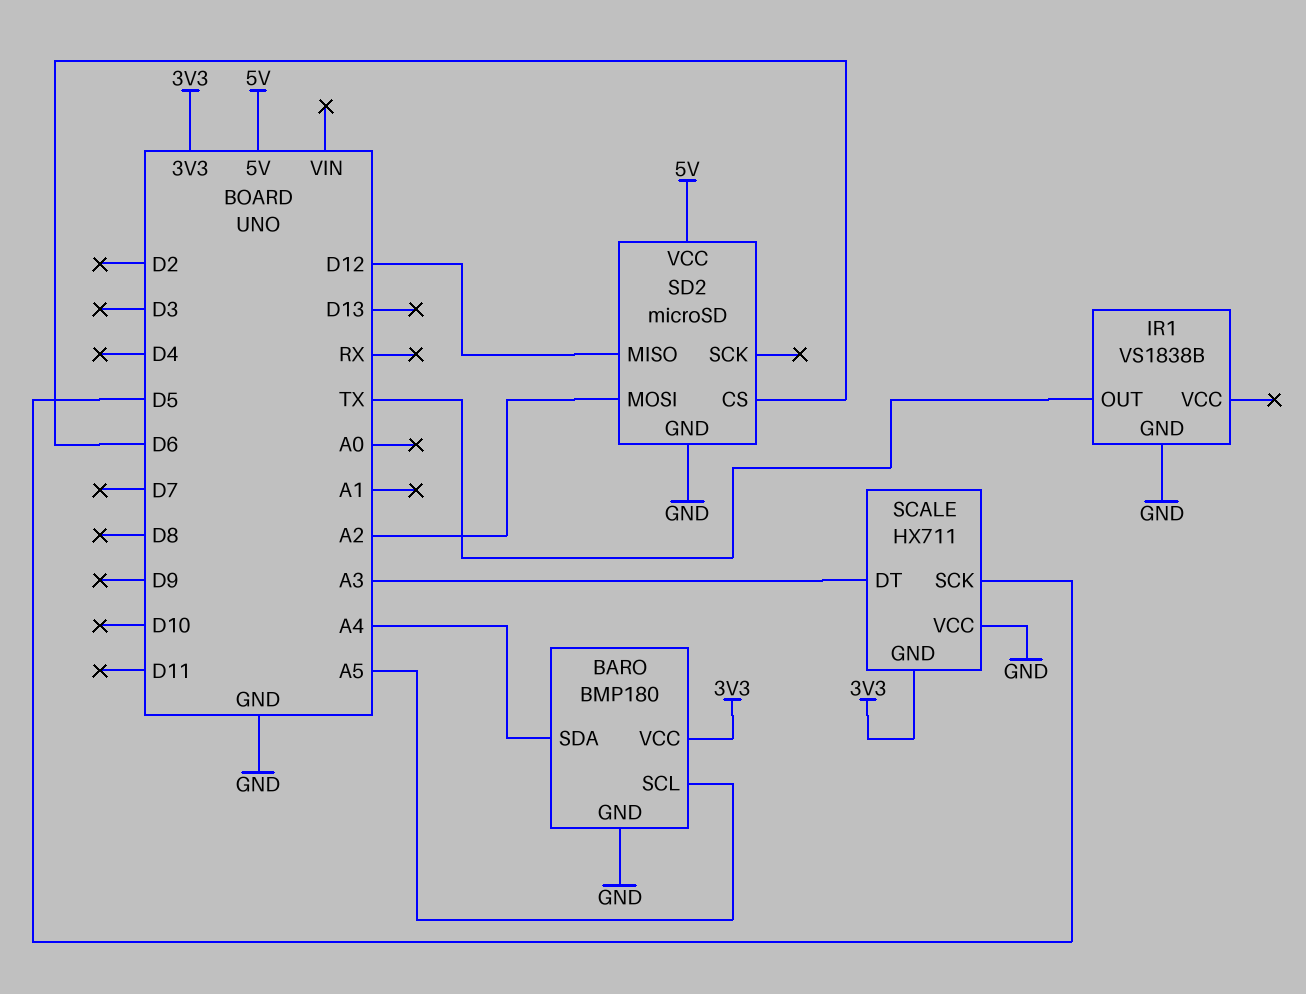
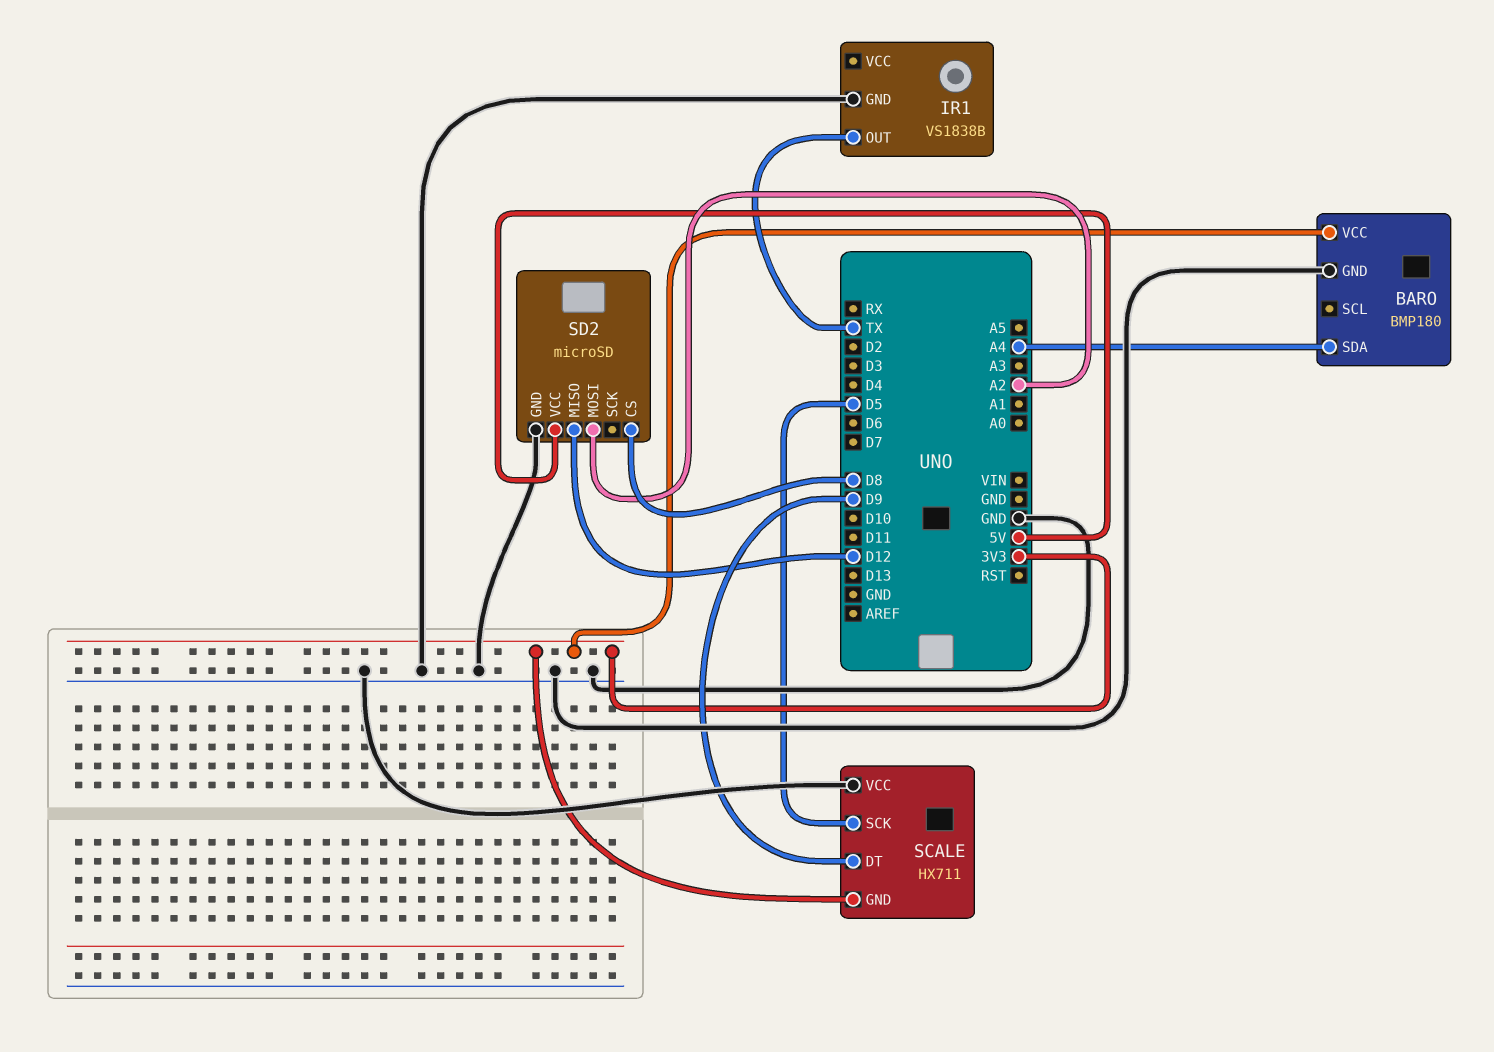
BARO pin SCL: A5 -> none
SCALE pin DT: A3 -> D9
SD2 pin CS: D6 -> D8

